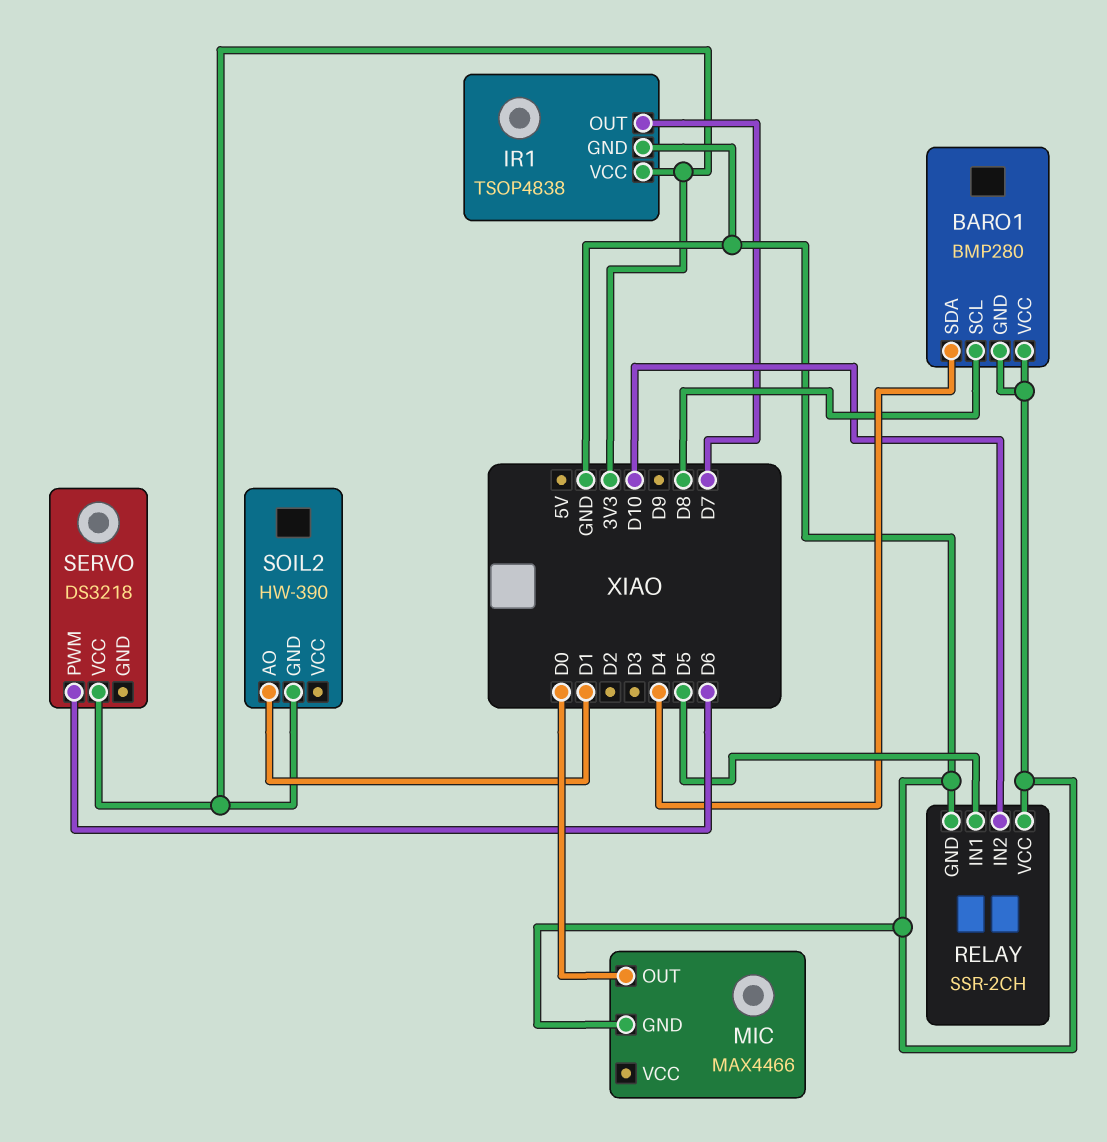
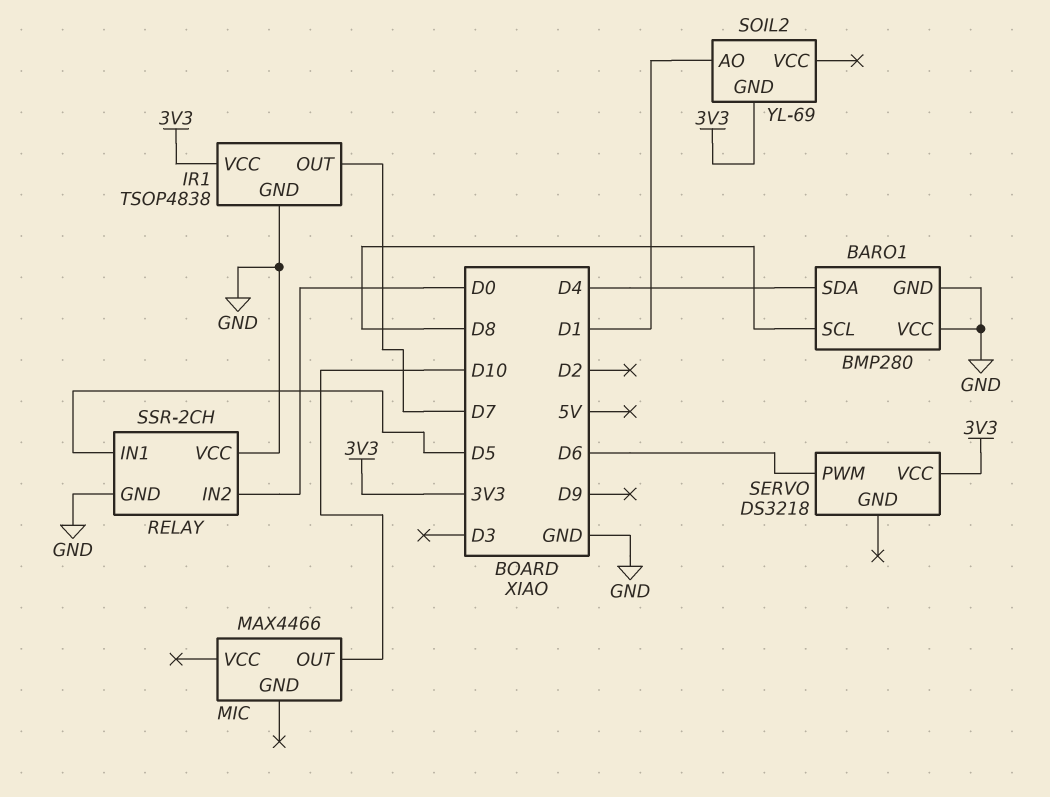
MIC pin GND: GND -> none
MIC pin OUT: D0 -> D10
RELAY pin IN2: D10 -> D0
SOIL2: HW-390 -> YL-69

